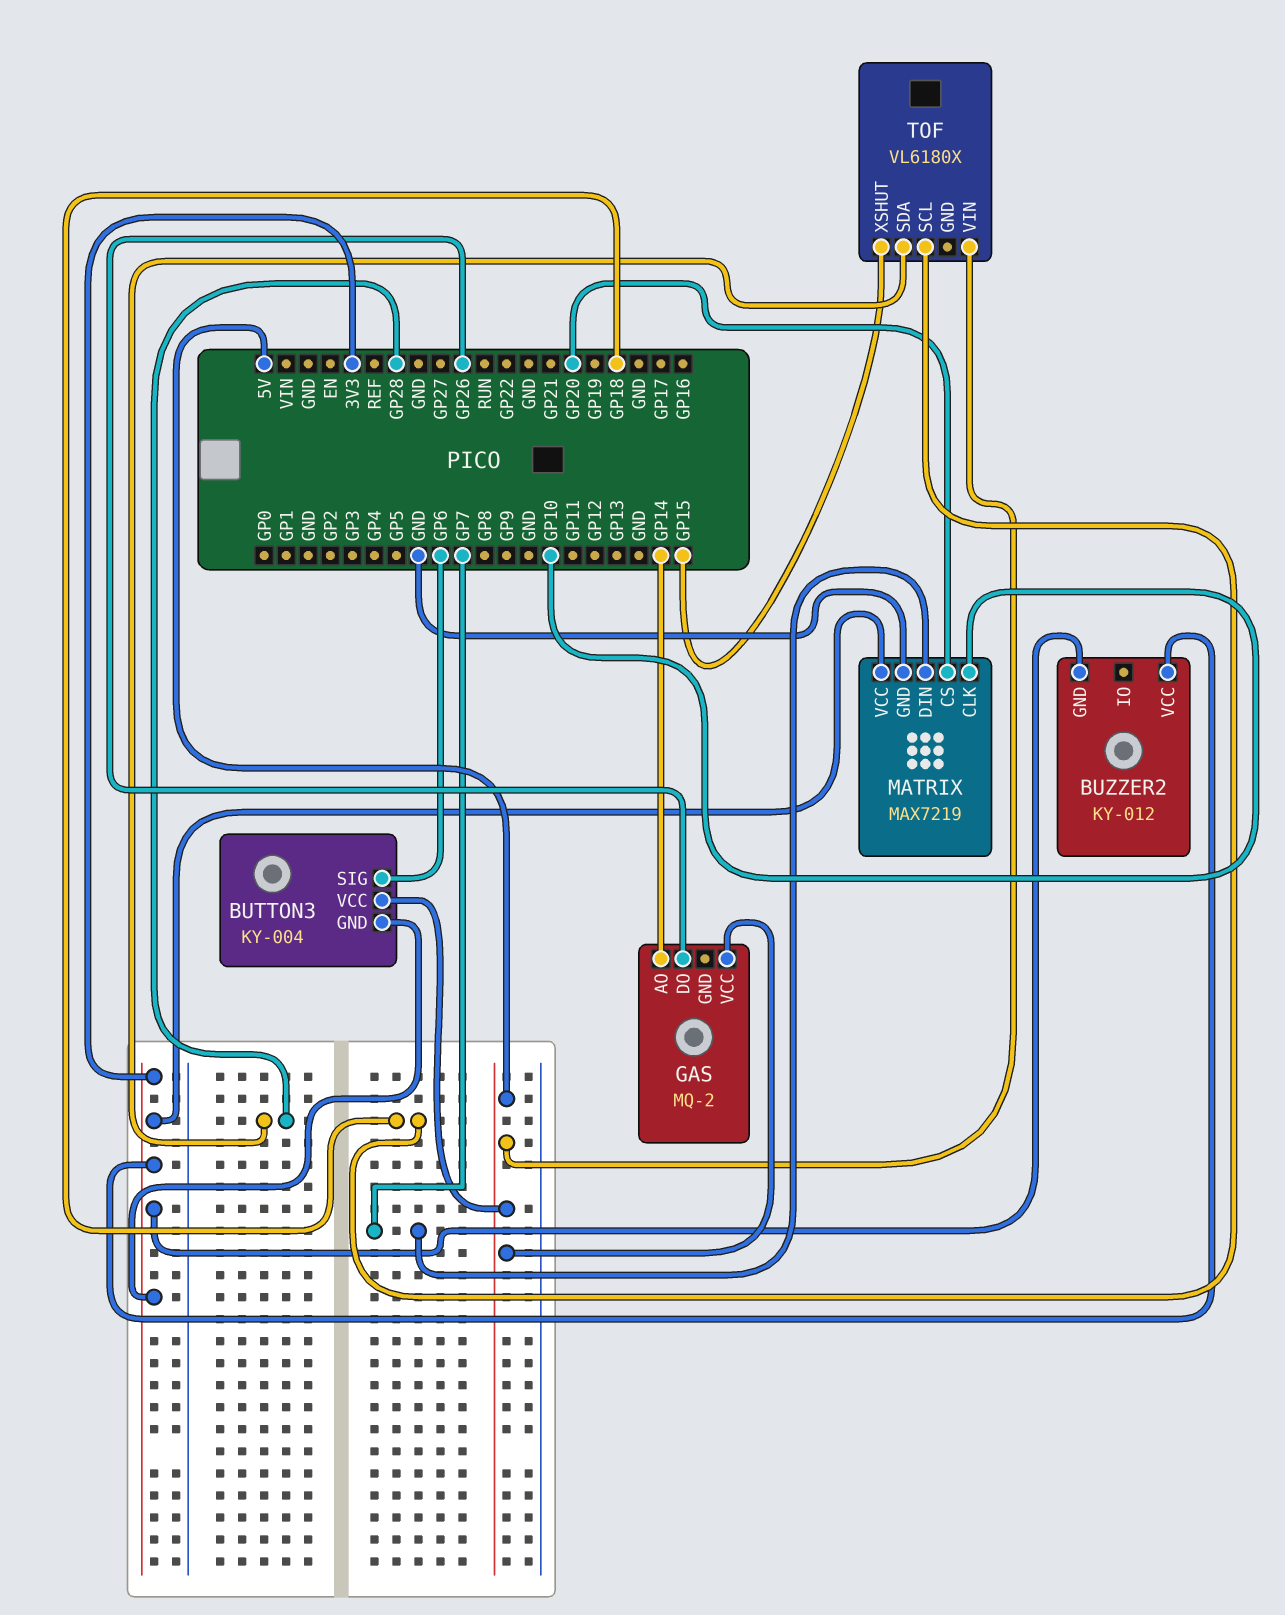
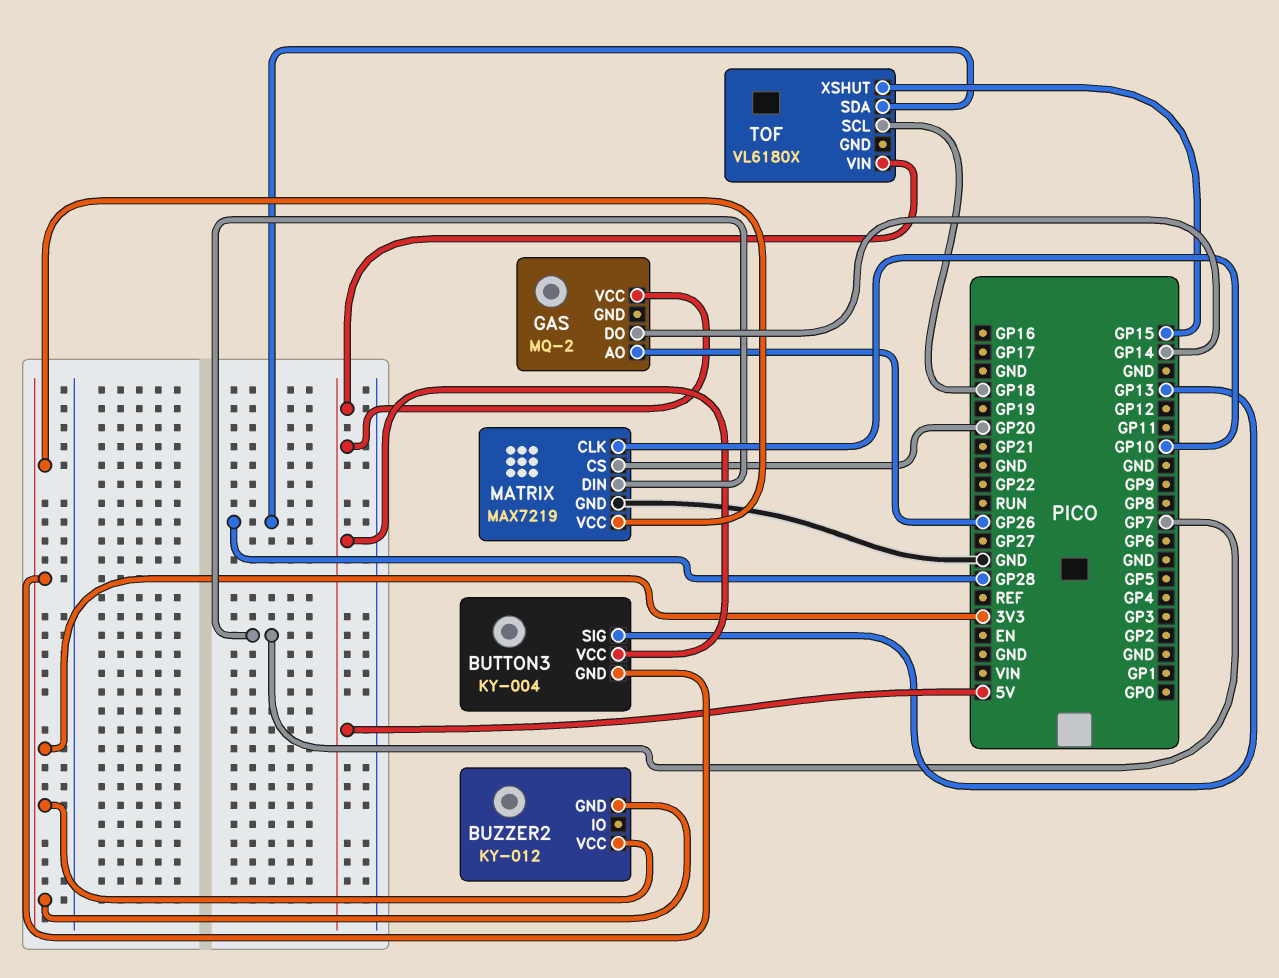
BUTTON3 pin SIG: GP6 -> GP13
GAS pin AO: GP14 -> GP26
GAS pin DO: GP26 -> GP14

